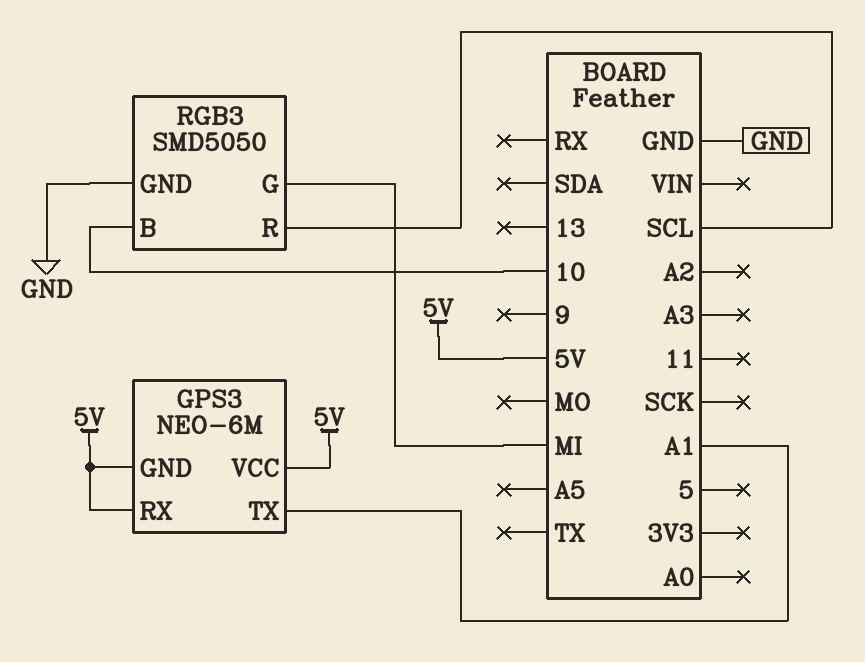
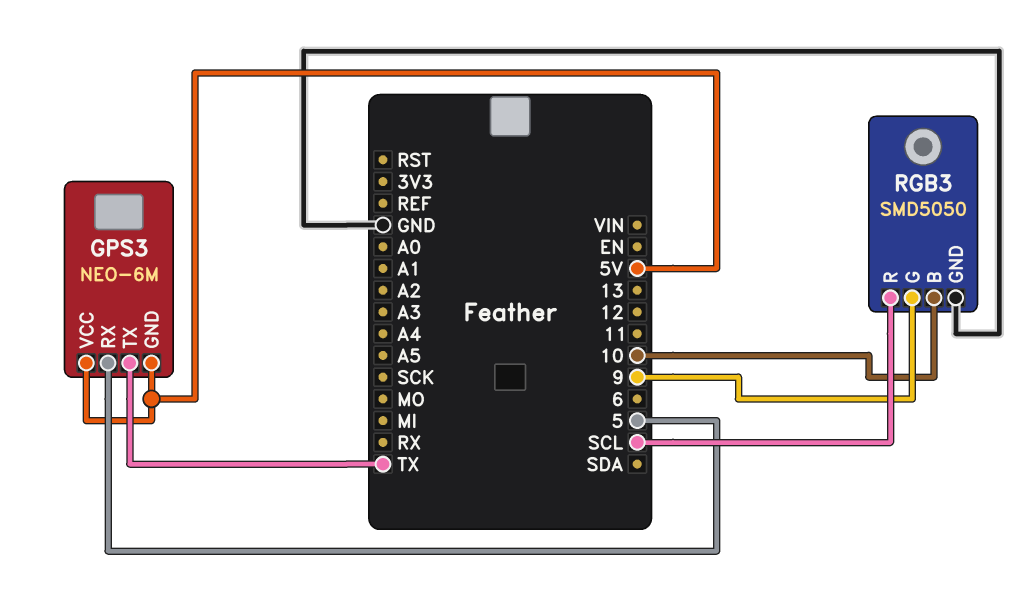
GPS3 pin RX: 5V -> 5
GPS3 pin TX: A1 -> TX
RGB3 pin G: MI -> 9

